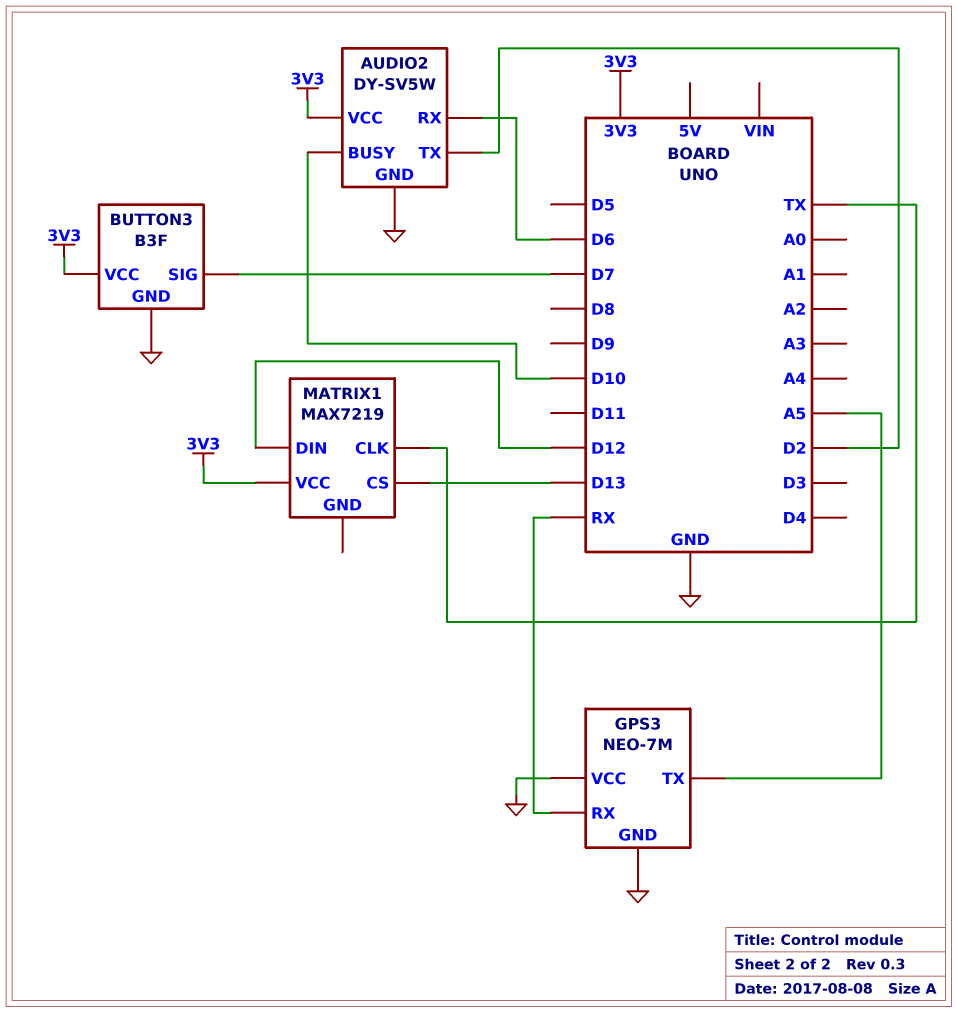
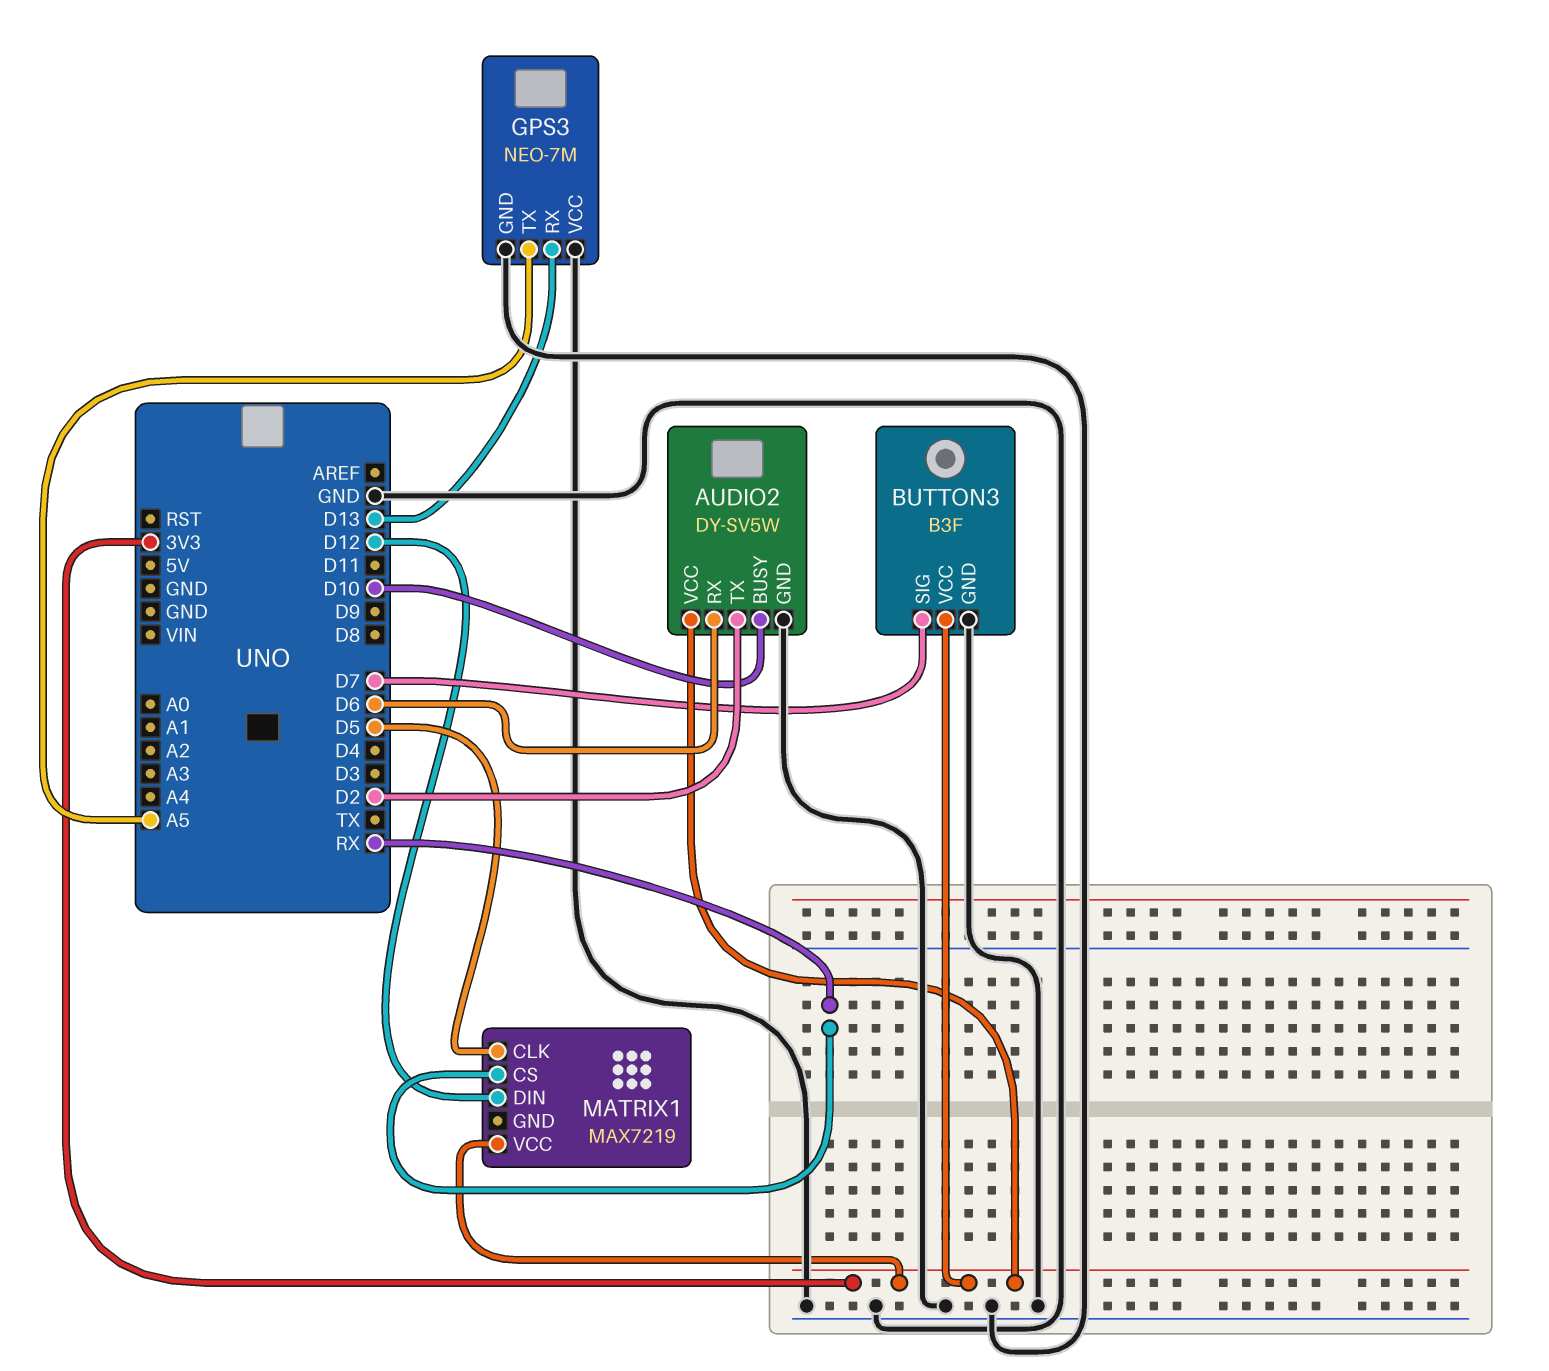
GPS3 pin RX: RX -> D13
MATRIX1 pin CLK: TX -> D5
MATRIX1 pin CS: D13 -> RX

